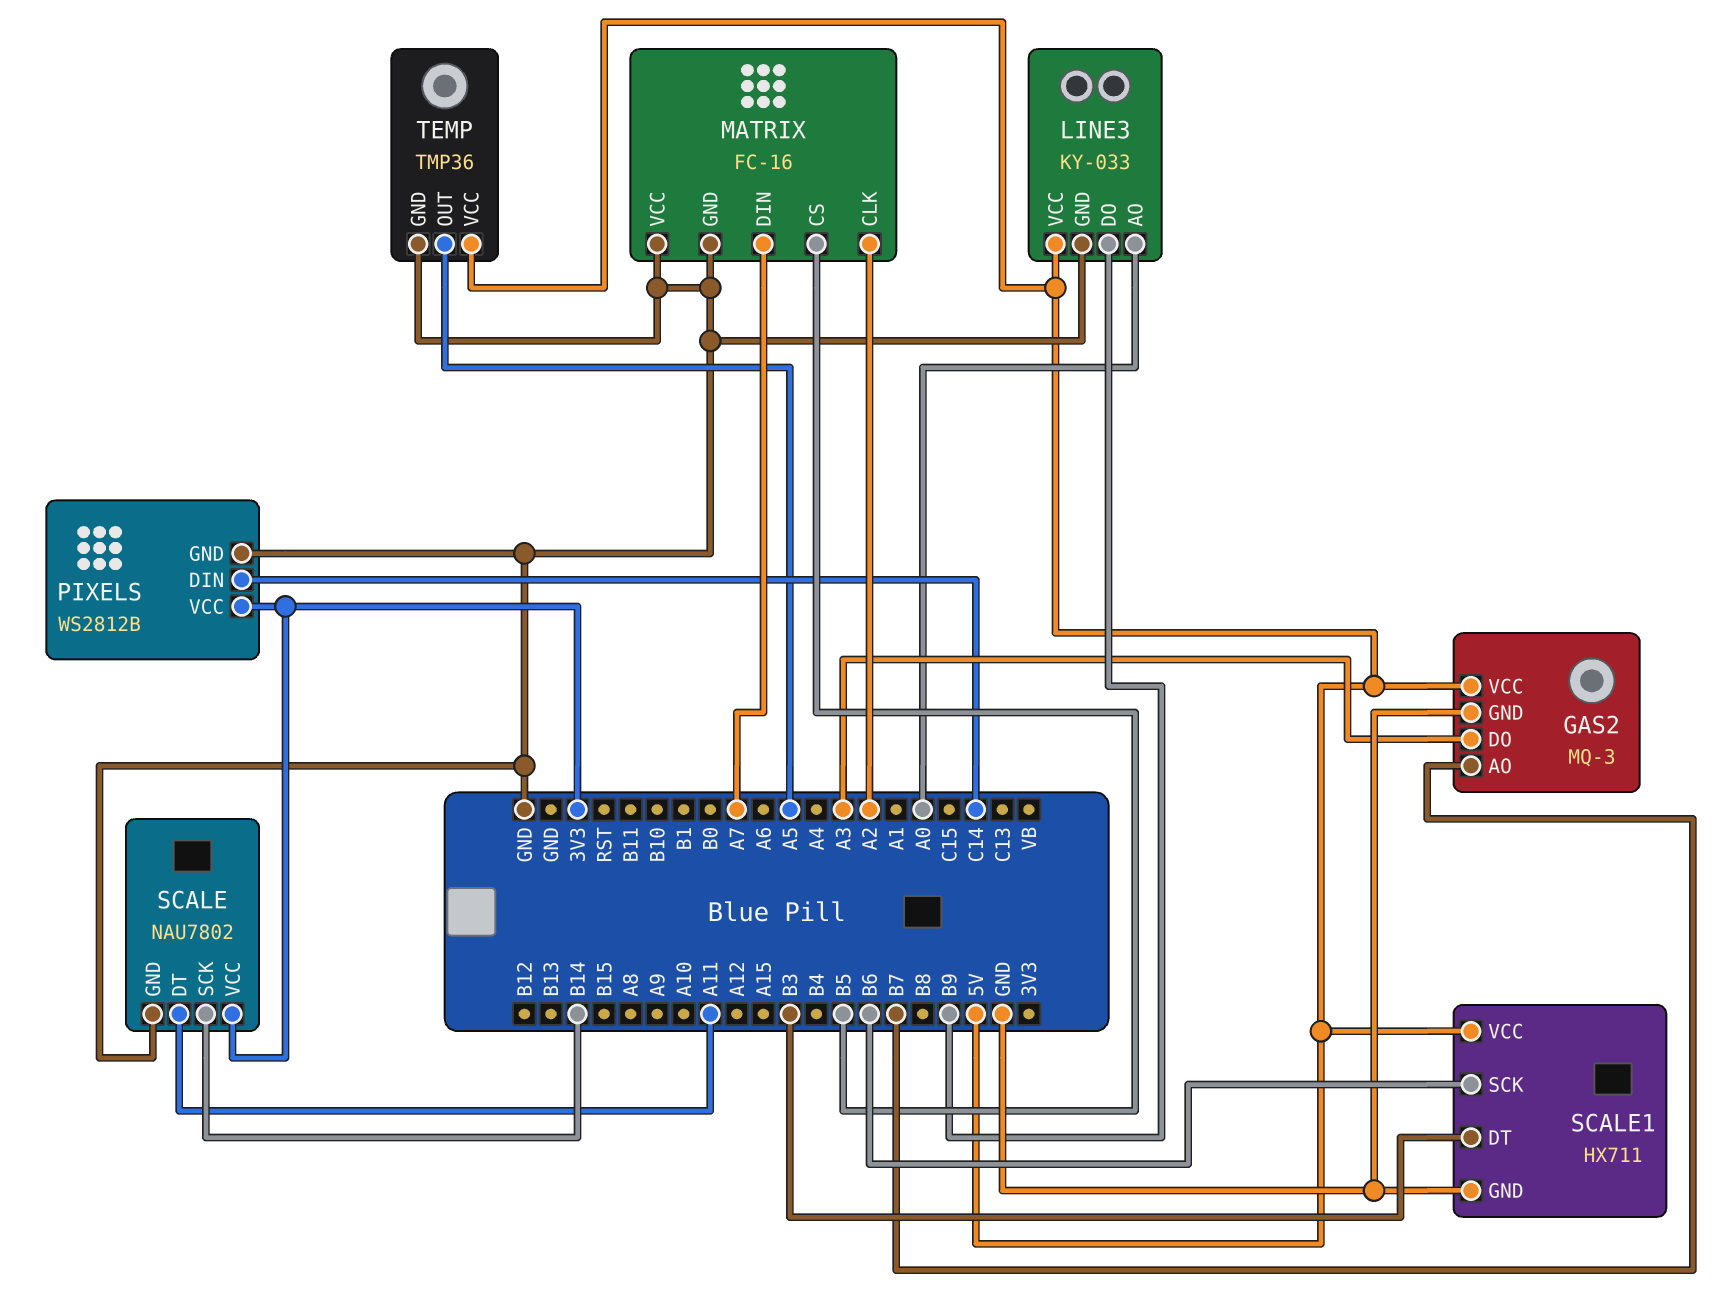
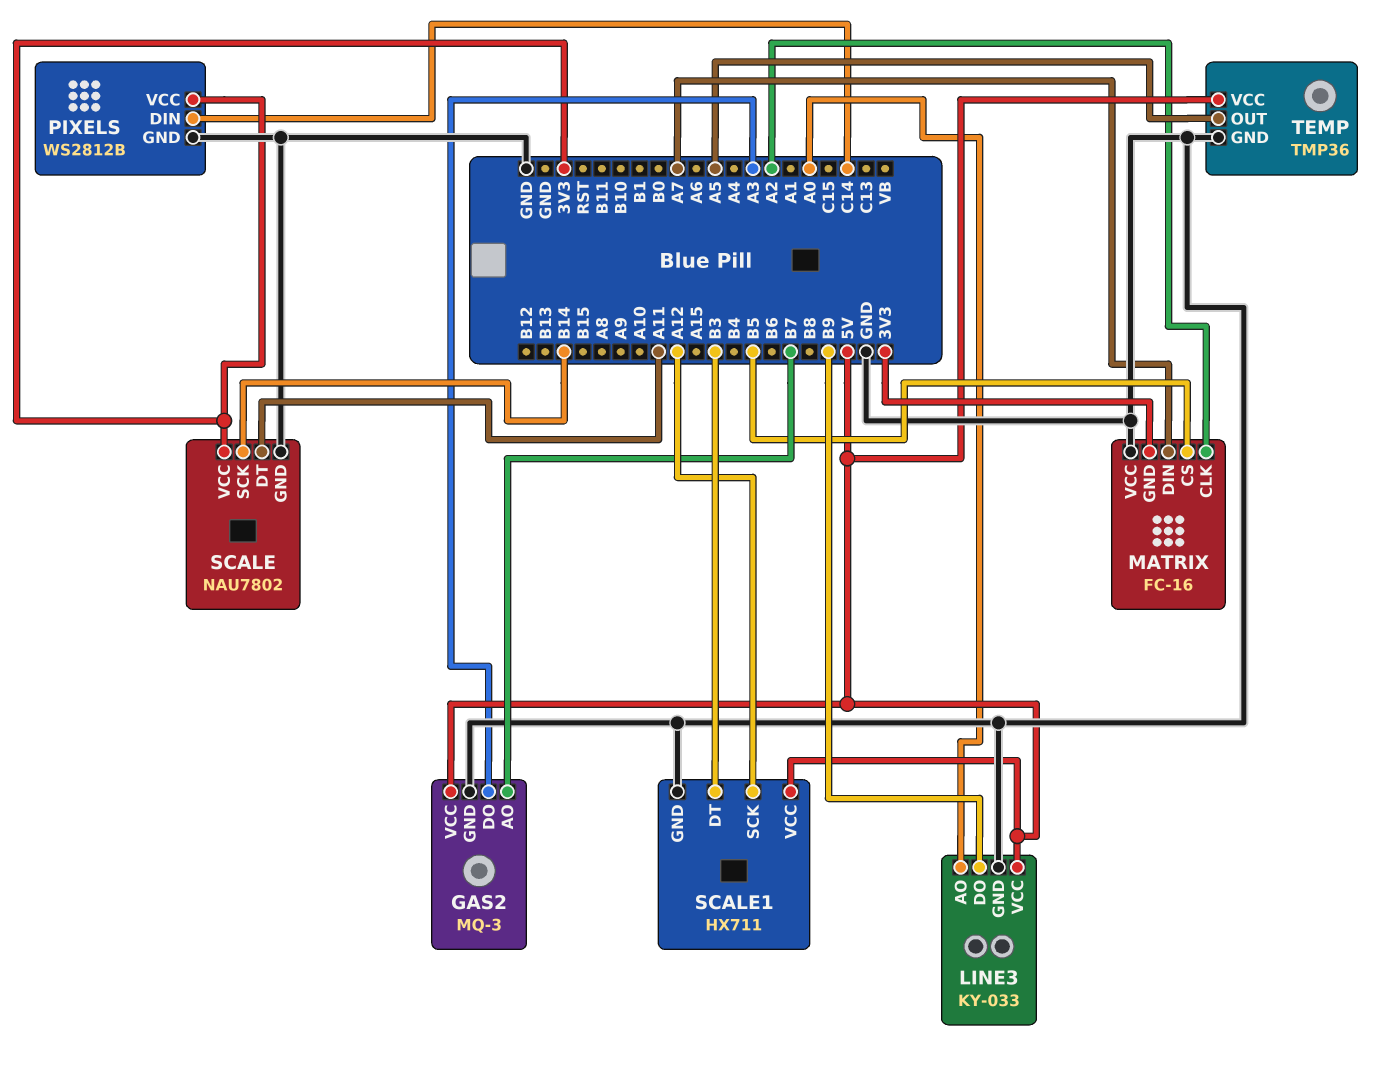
MATRIX pin GND: GND -> 3V3
SCALE1 pin SCK: B6 -> A12

